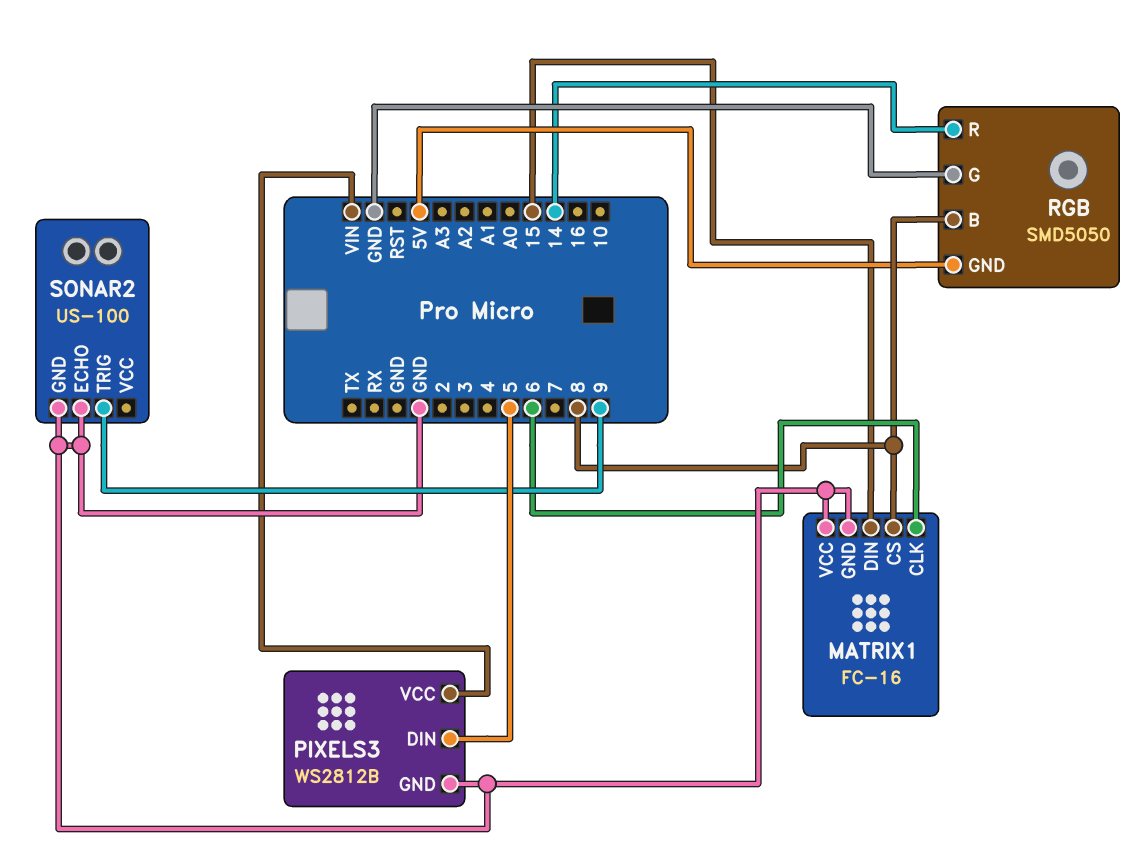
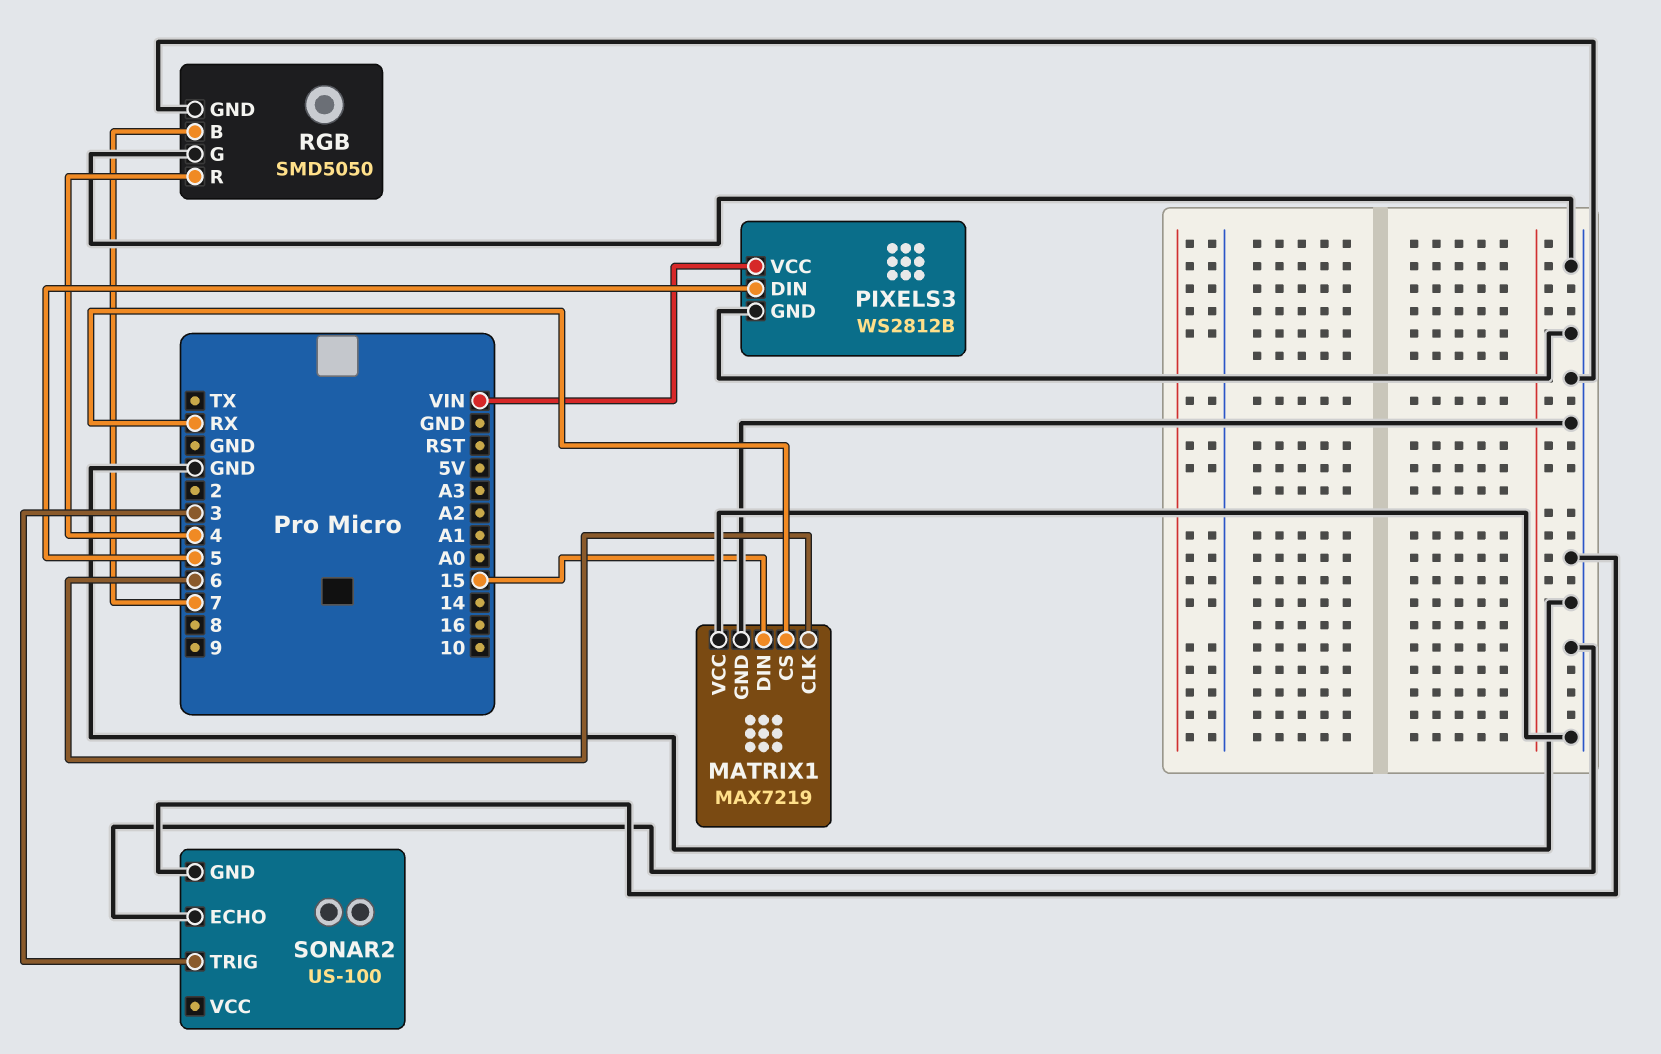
MATRIX1: FC-16 -> MAX7219
MATRIX1 pin CS: 8 -> RX
RGB pin B: 8 -> 7
RGB pin GND: 5V -> GND
RGB pin R: 14 -> 4
SONAR2 pin TRIG: 9 -> 3

